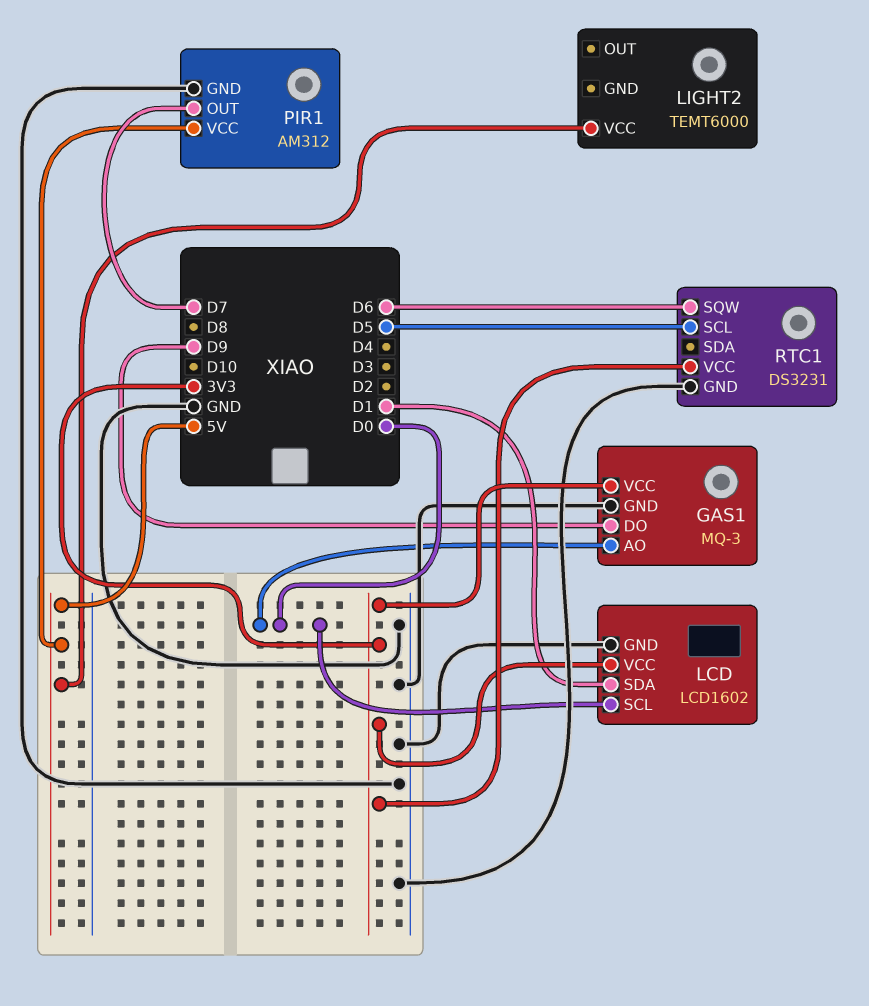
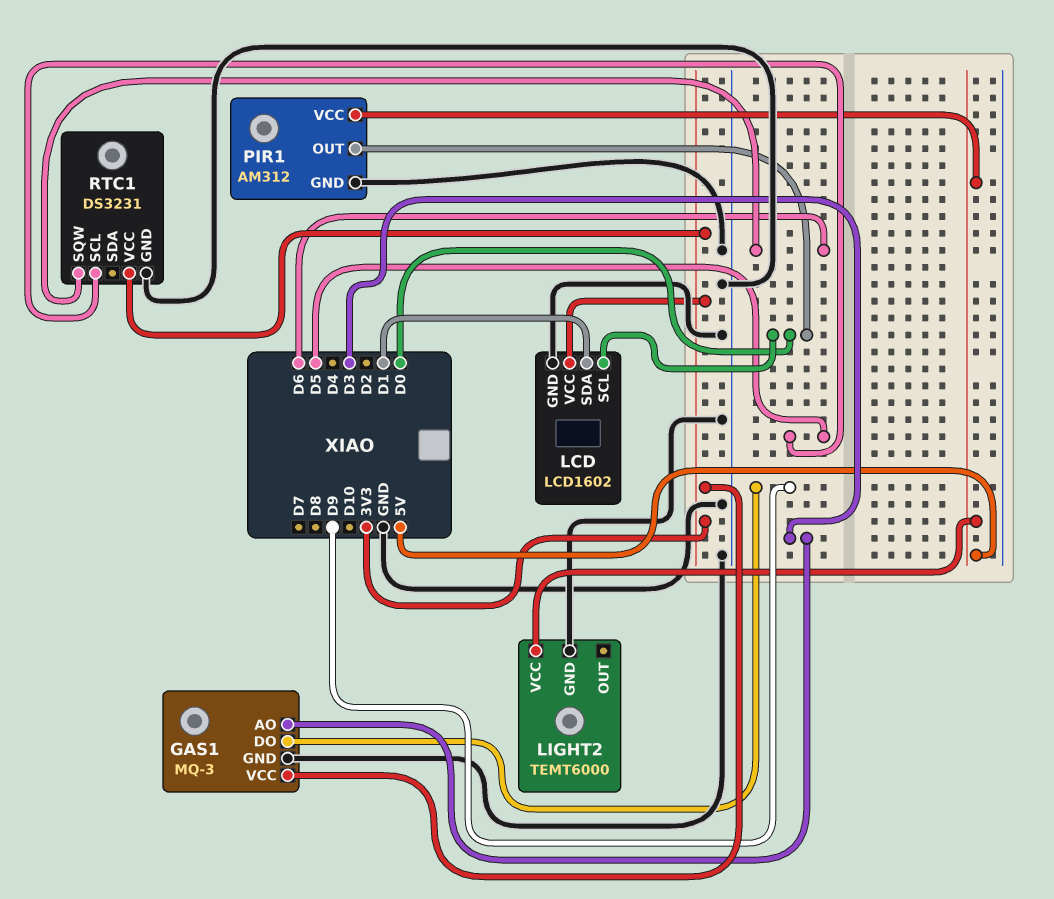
GAS1 pin AO: D0 -> D3
LIGHT2 pin GND: none -> GND
PIR1 pin OUT: D7 -> D0

